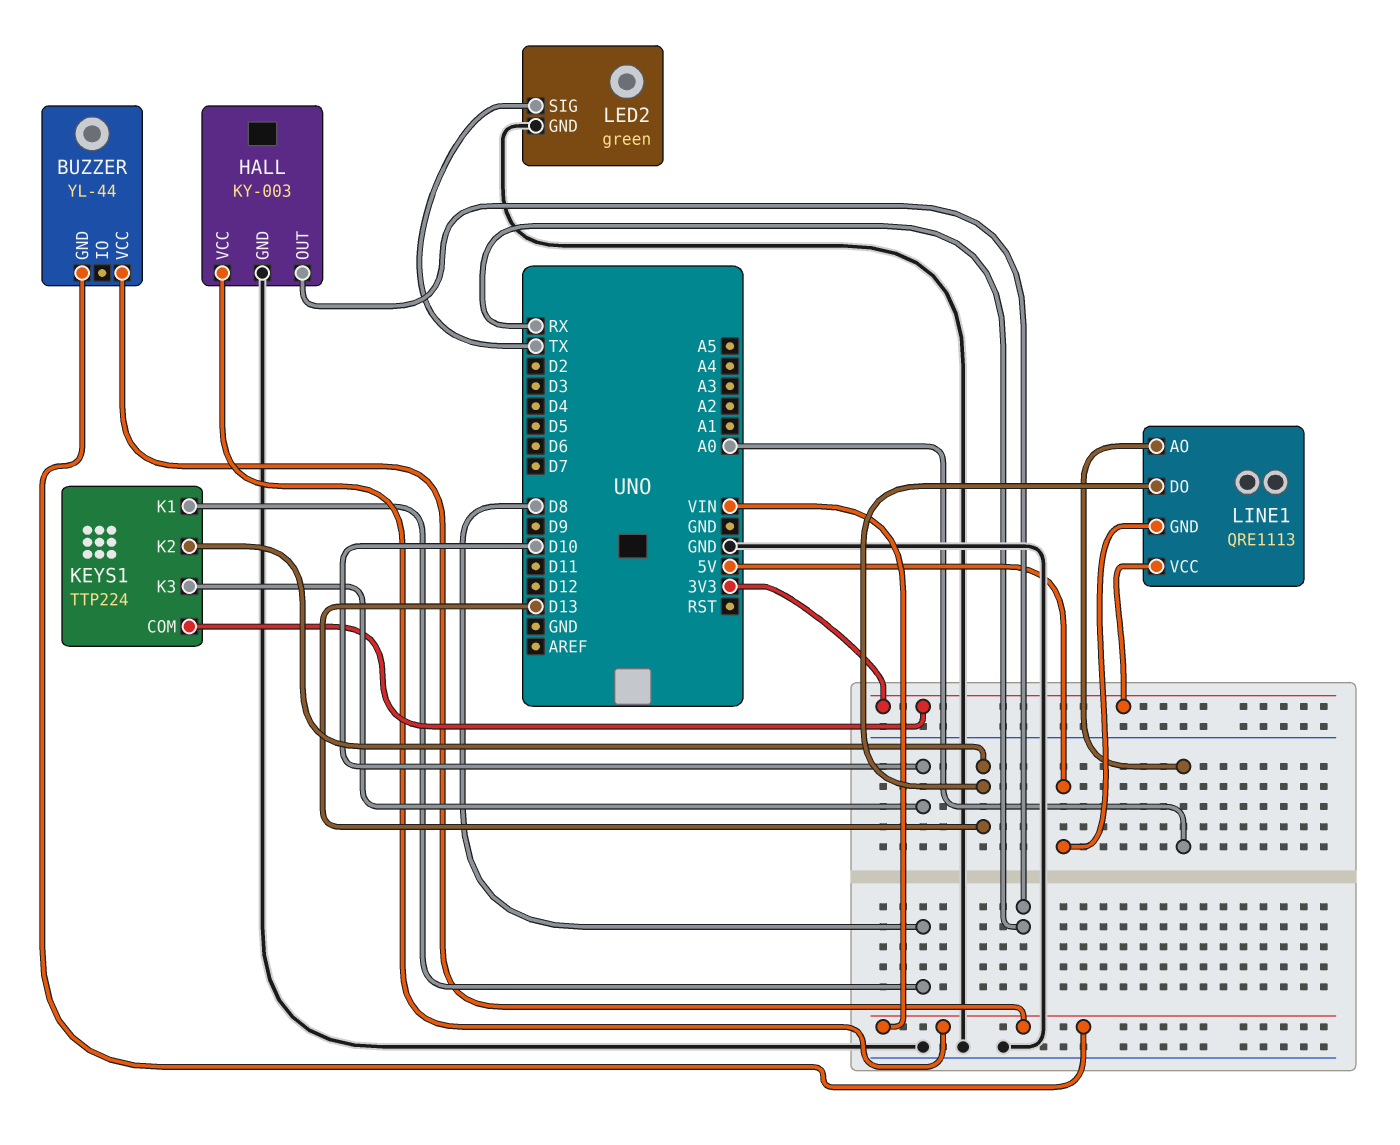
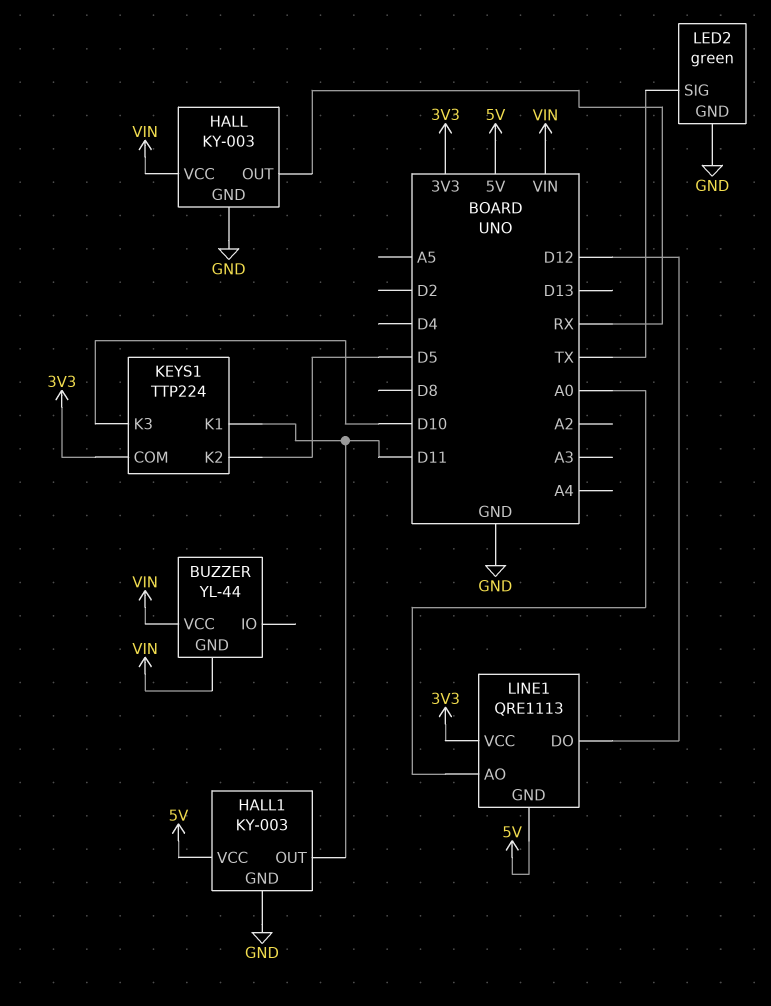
HALL1: none -> KY-003
HALL1 pin GND: none -> GND
HALL1 pin OUT: none -> D11
HALL1 pin VCC: none -> 5V
KEYS1 pin K1: D8 -> D11
KEYS1 pin K2: D13 -> D5
LINE1 pin DO: D13 -> D12

